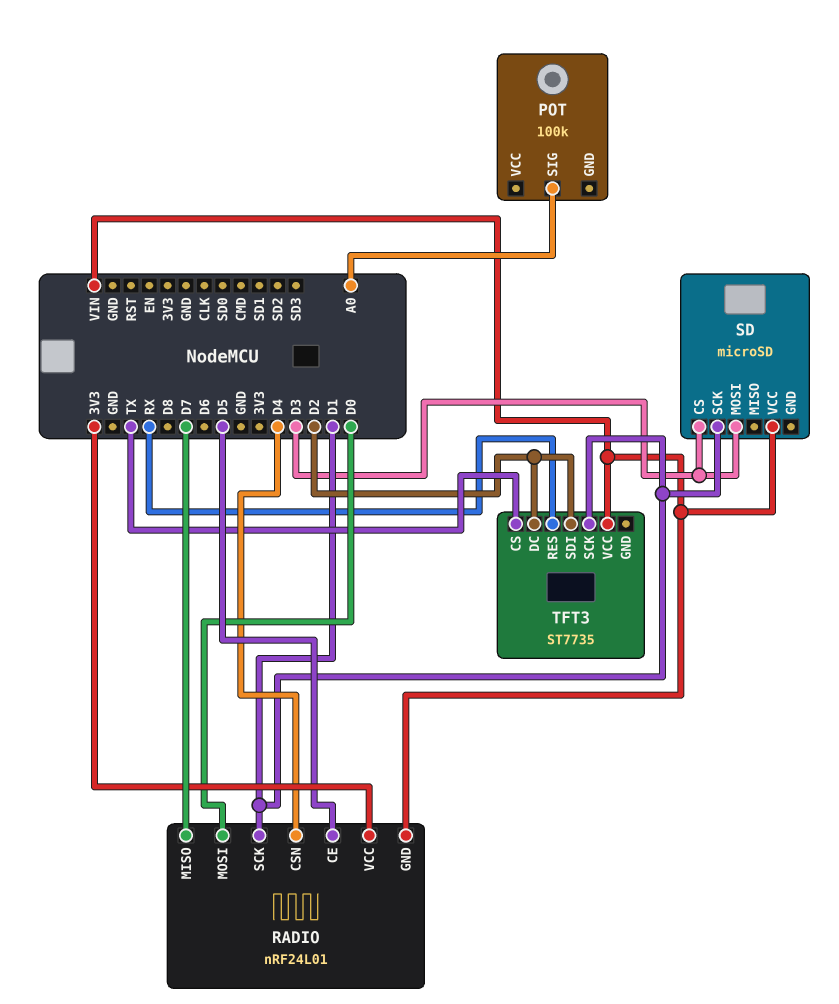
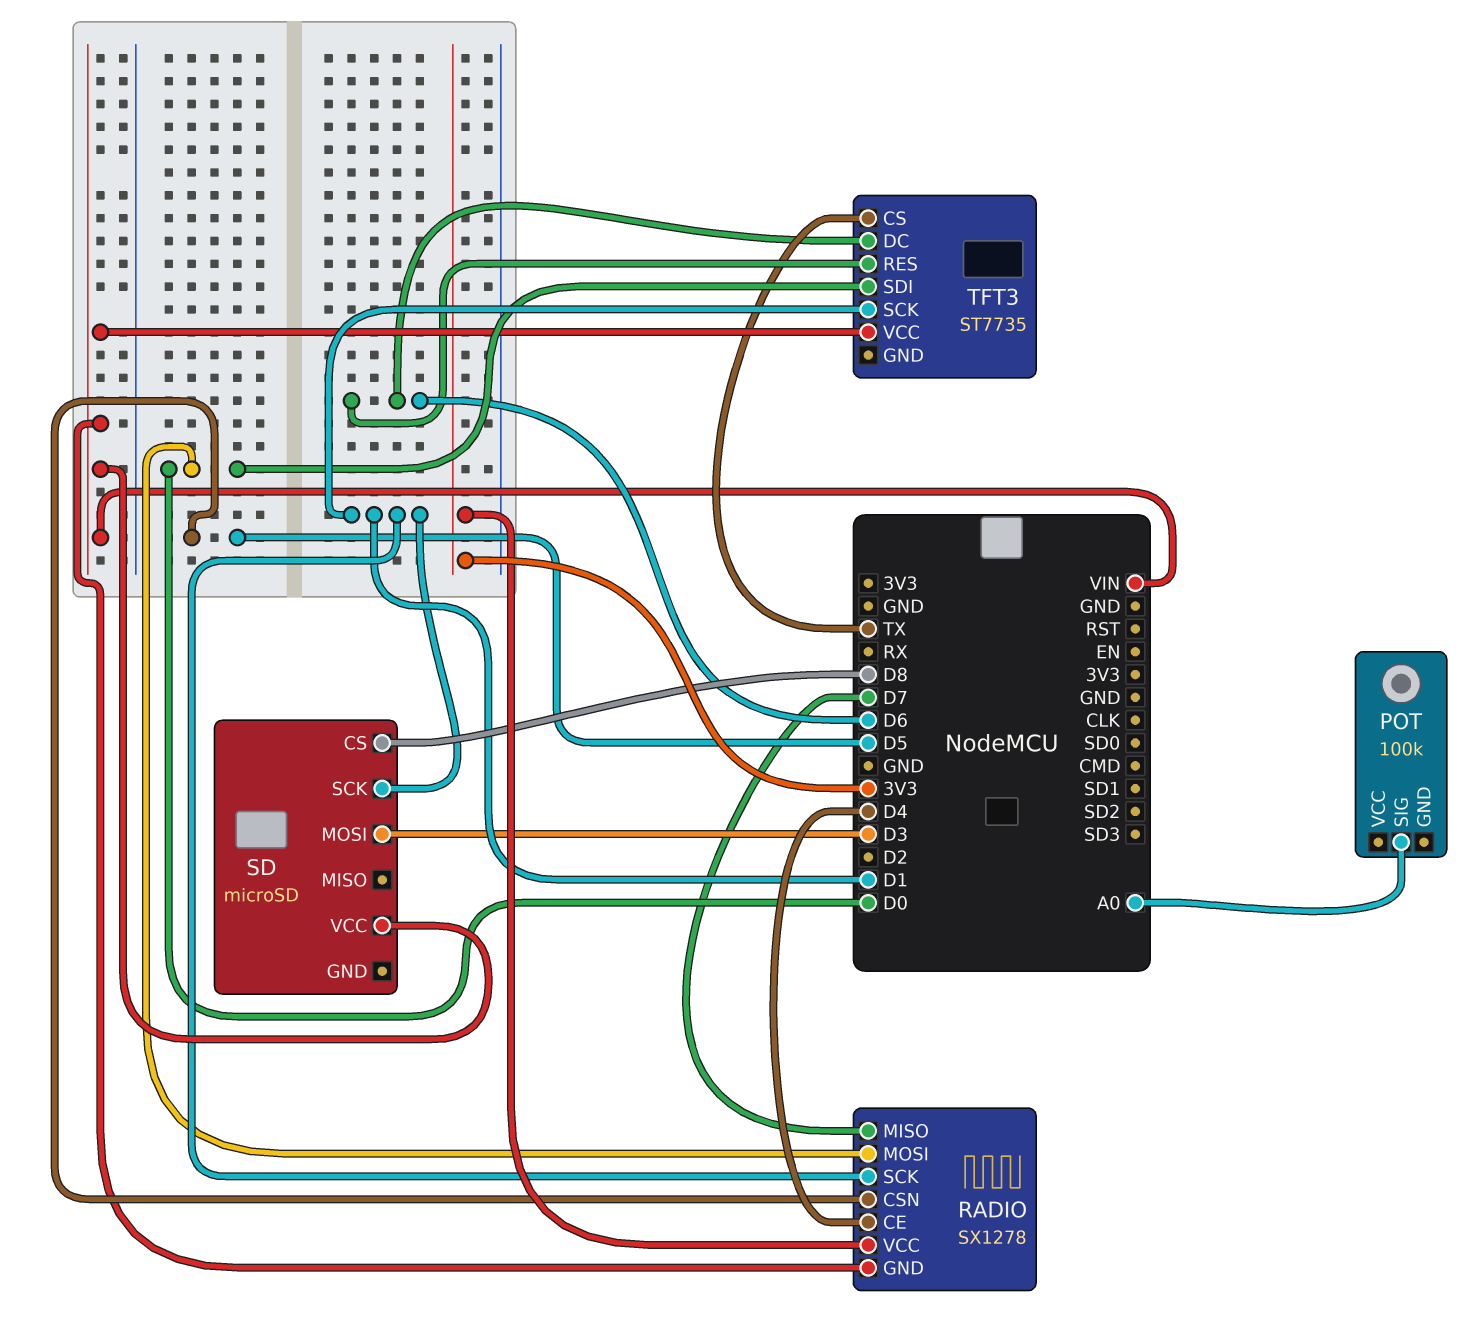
RADIO: nRF24L01 -> SX1278
RADIO pin CE: D5 -> D4
RADIO pin CSN: D4 -> D5
SD pin CS: D3 -> D8
TFT3 pin DC: D2 -> D6
TFT3 pin RES: RX -> D6
TFT3 pin SDI: D2 -> D0

